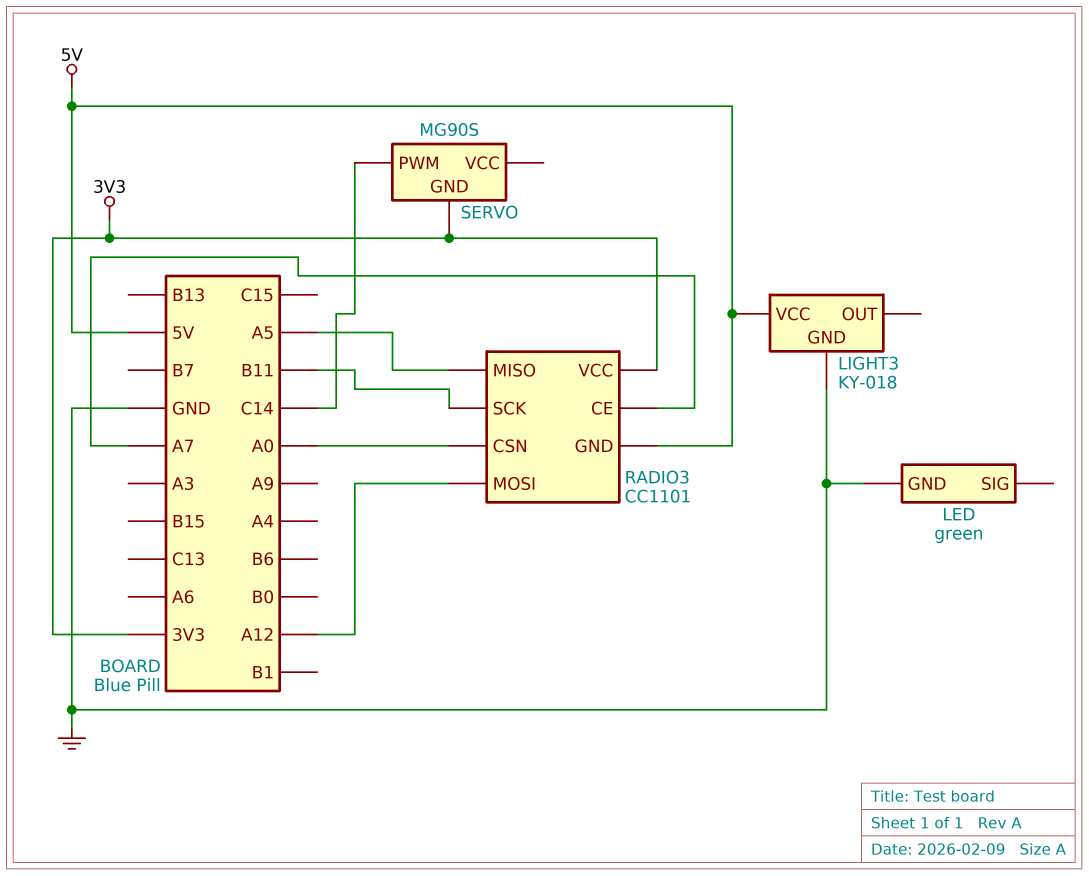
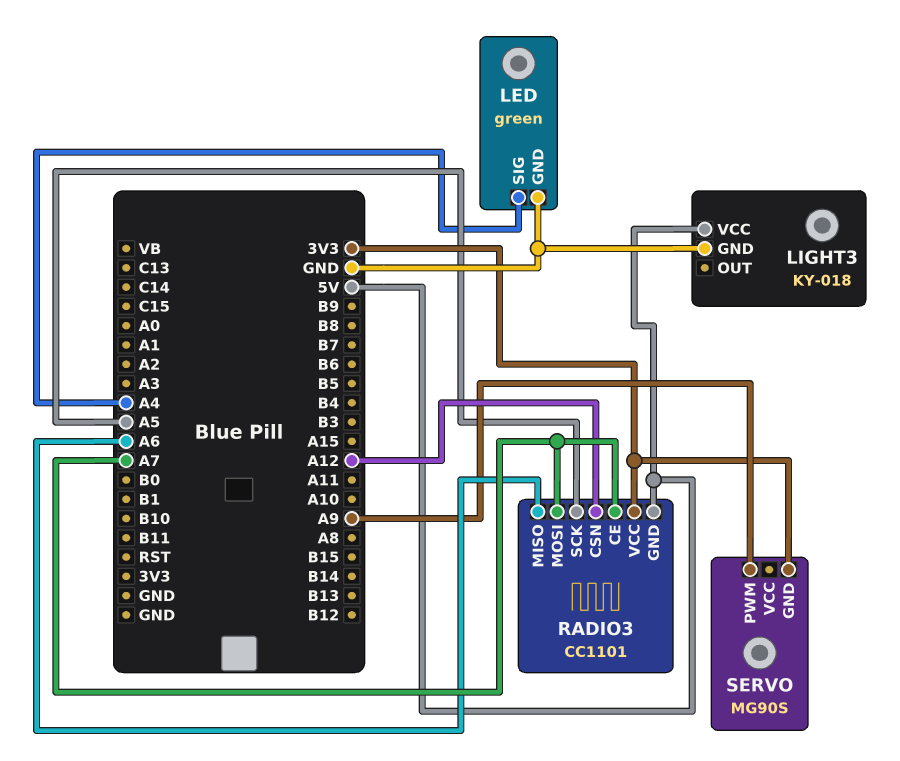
LED pin SIG: none -> A4
RADIO3 pin CSN: A0 -> A12
RADIO3 pin MISO: A5 -> A6
RADIO3 pin MOSI: A12 -> A7
RADIO3 pin SCK: B11 -> A5
SERVO pin PWM: C14 -> A9

